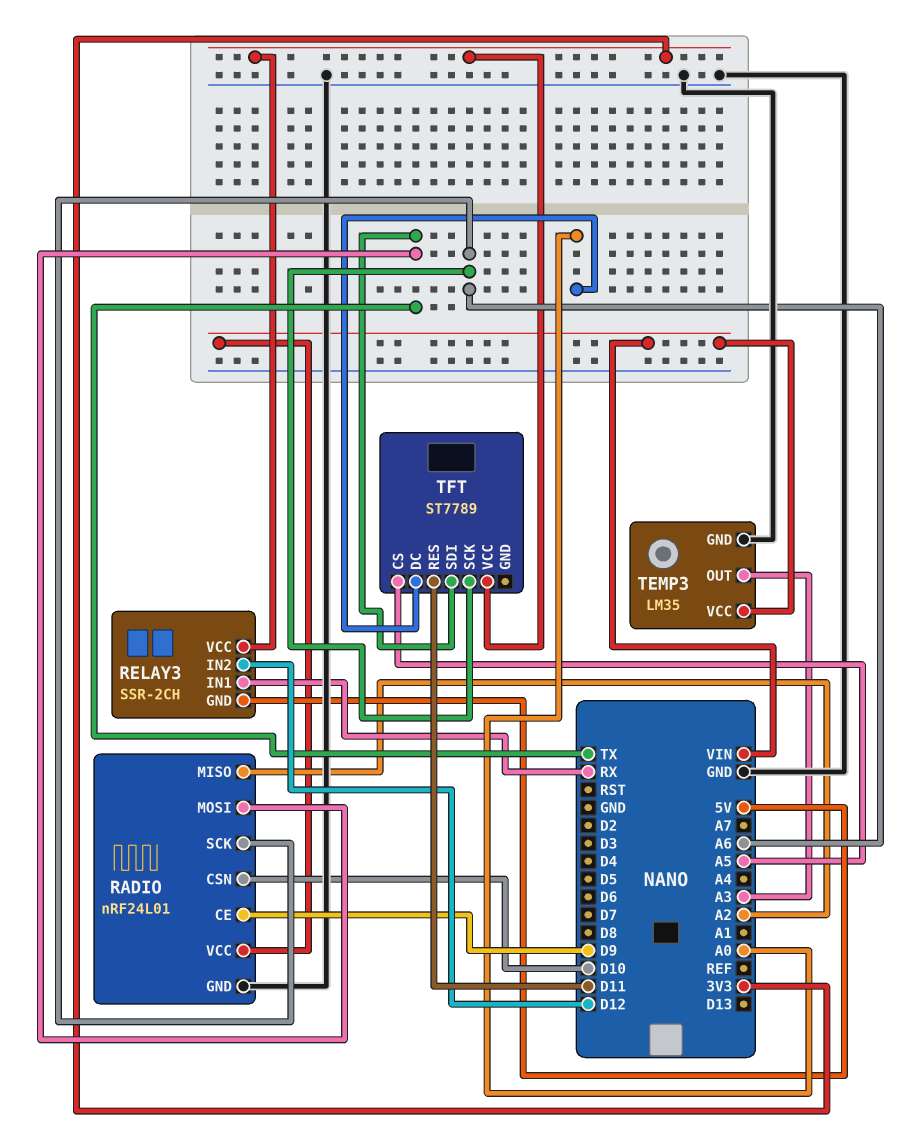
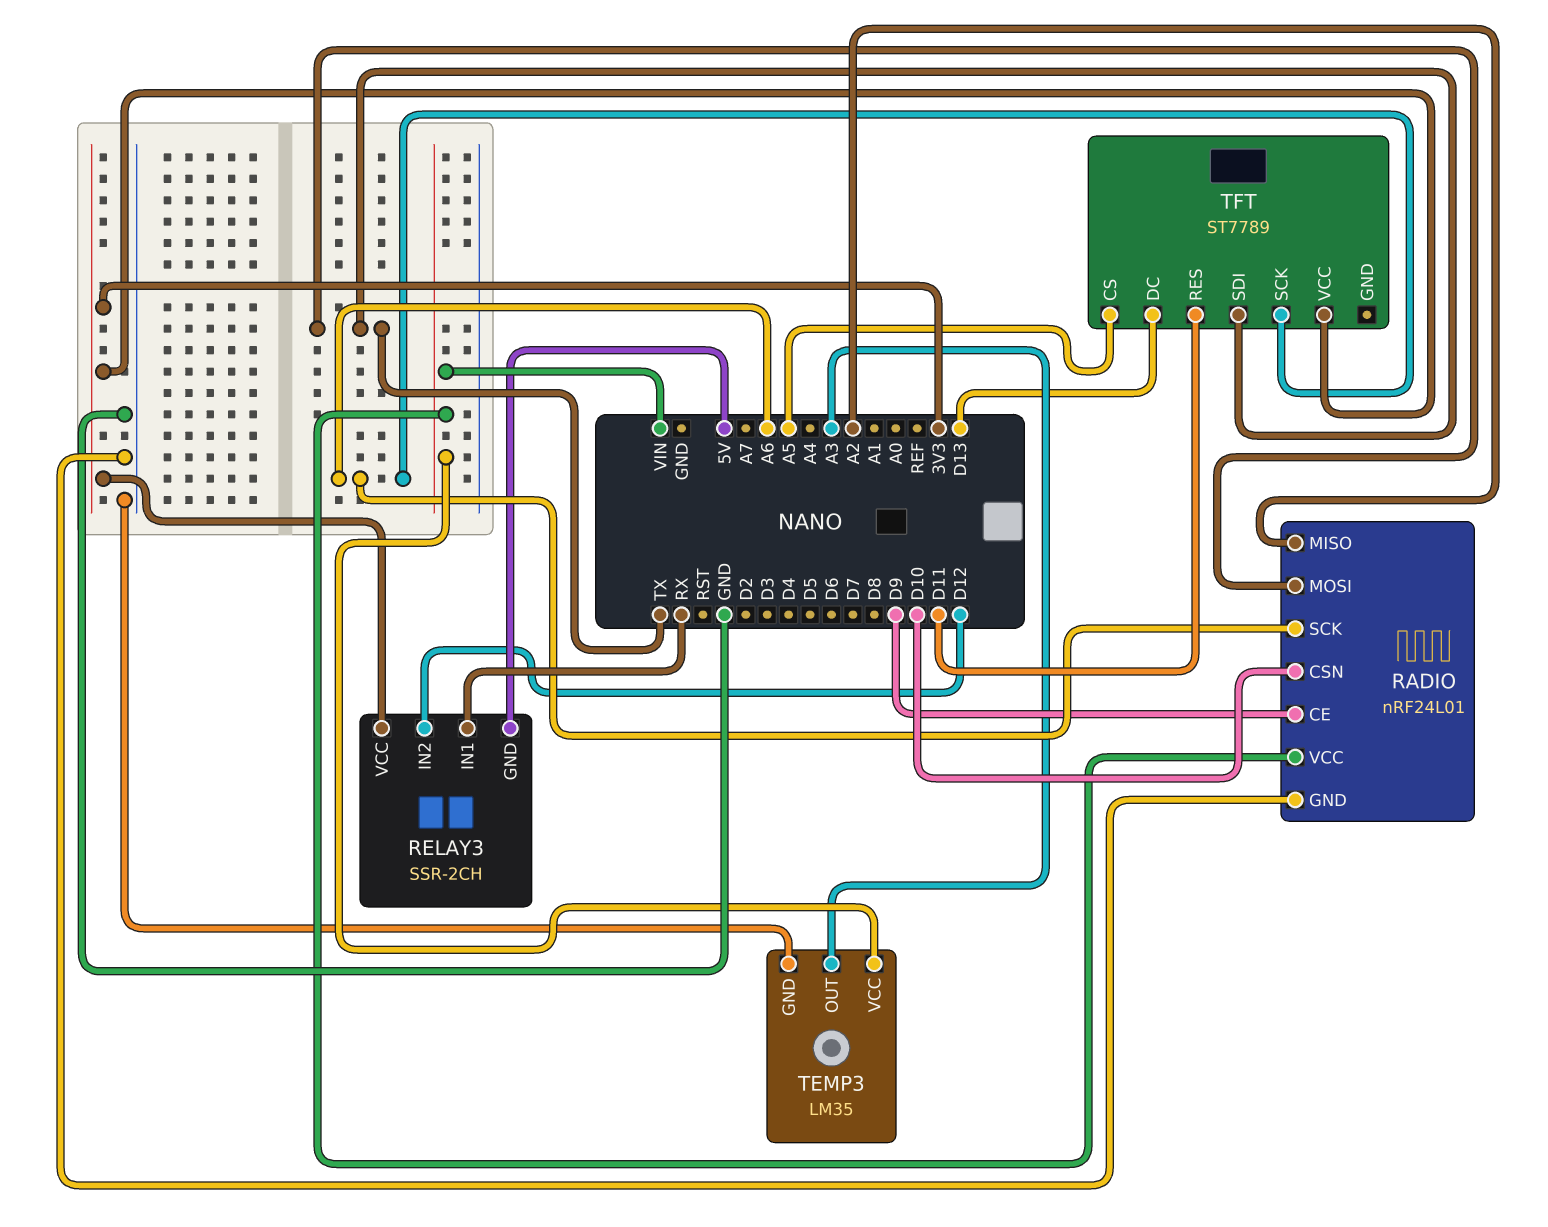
TFT pin DC: A0 -> D13

